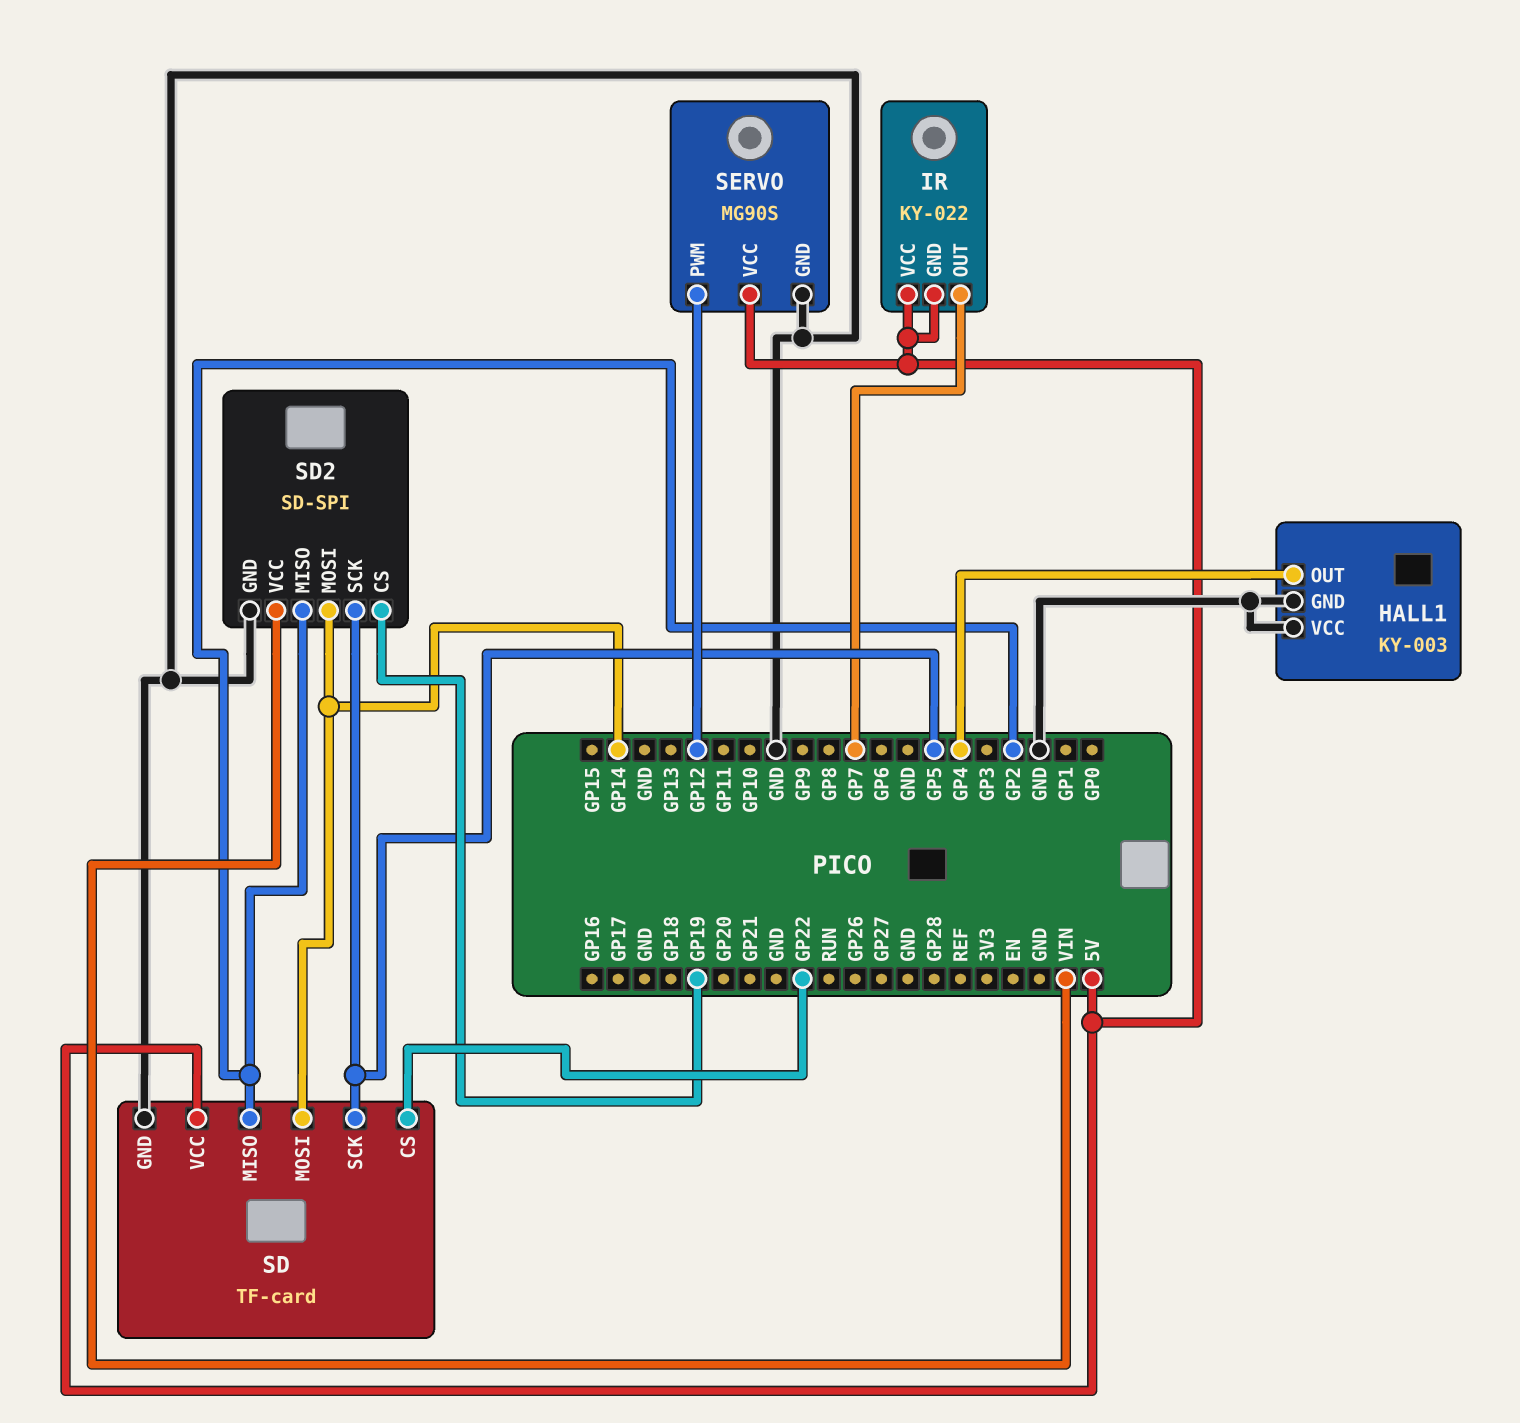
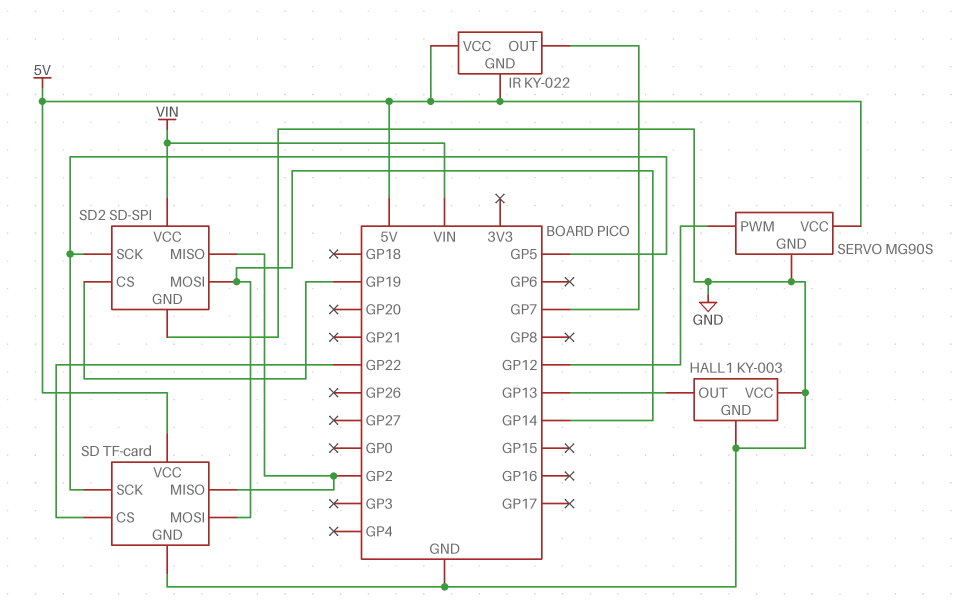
HALL1 pin OUT: GP4 -> GP13

